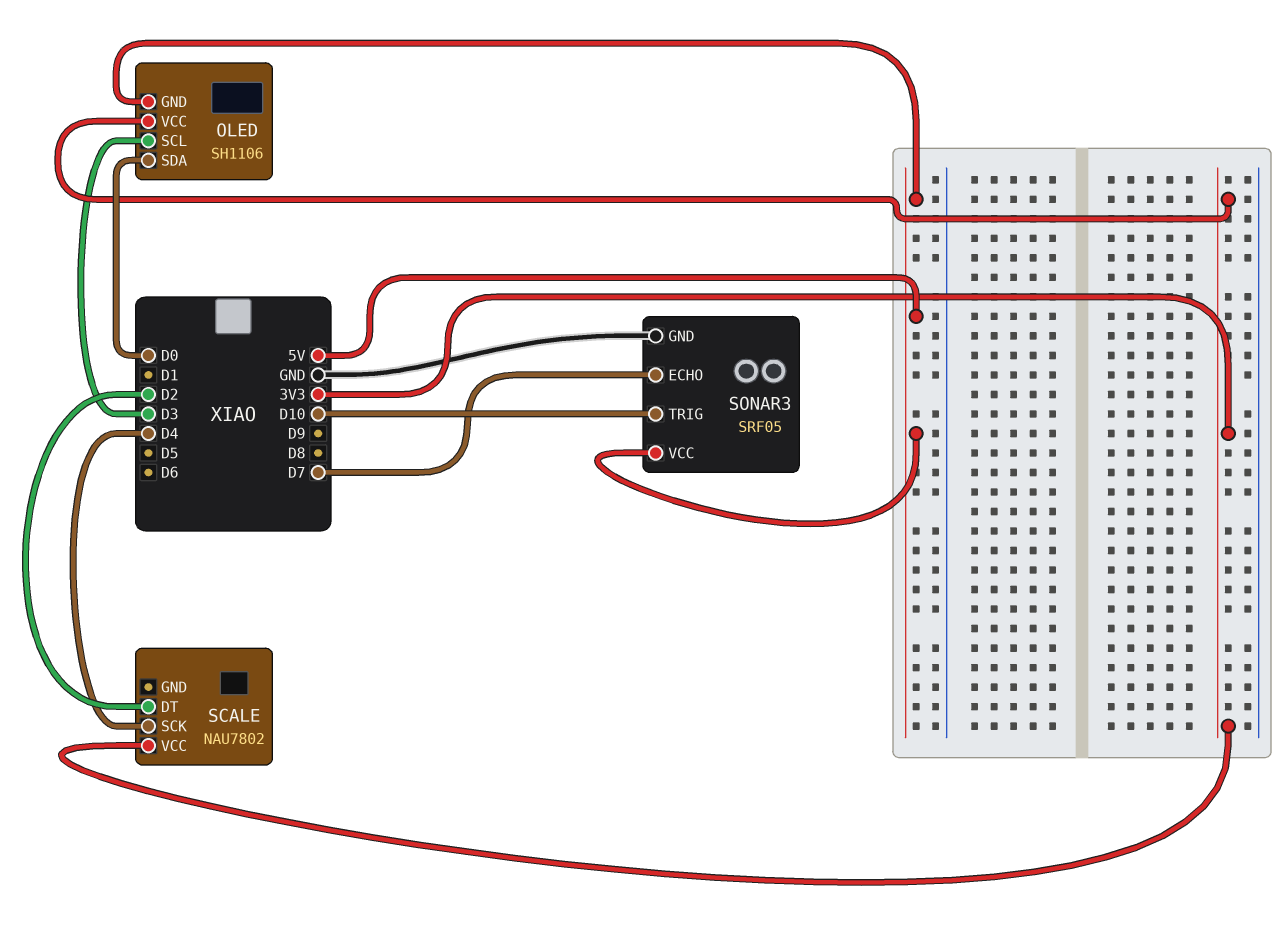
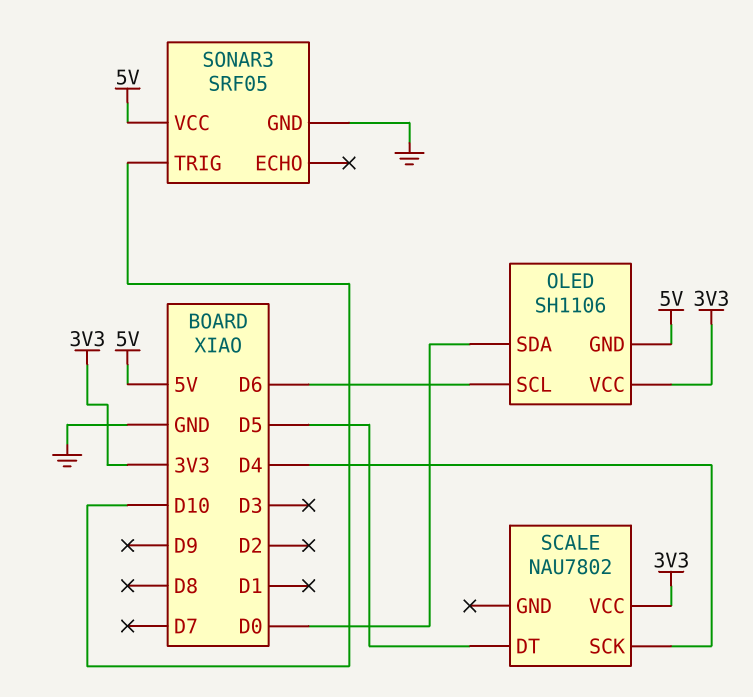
OLED pin SCL: D3 -> D6
SCALE pin DT: D2 -> D5
SONAR3 pin ECHO: D7 -> none

